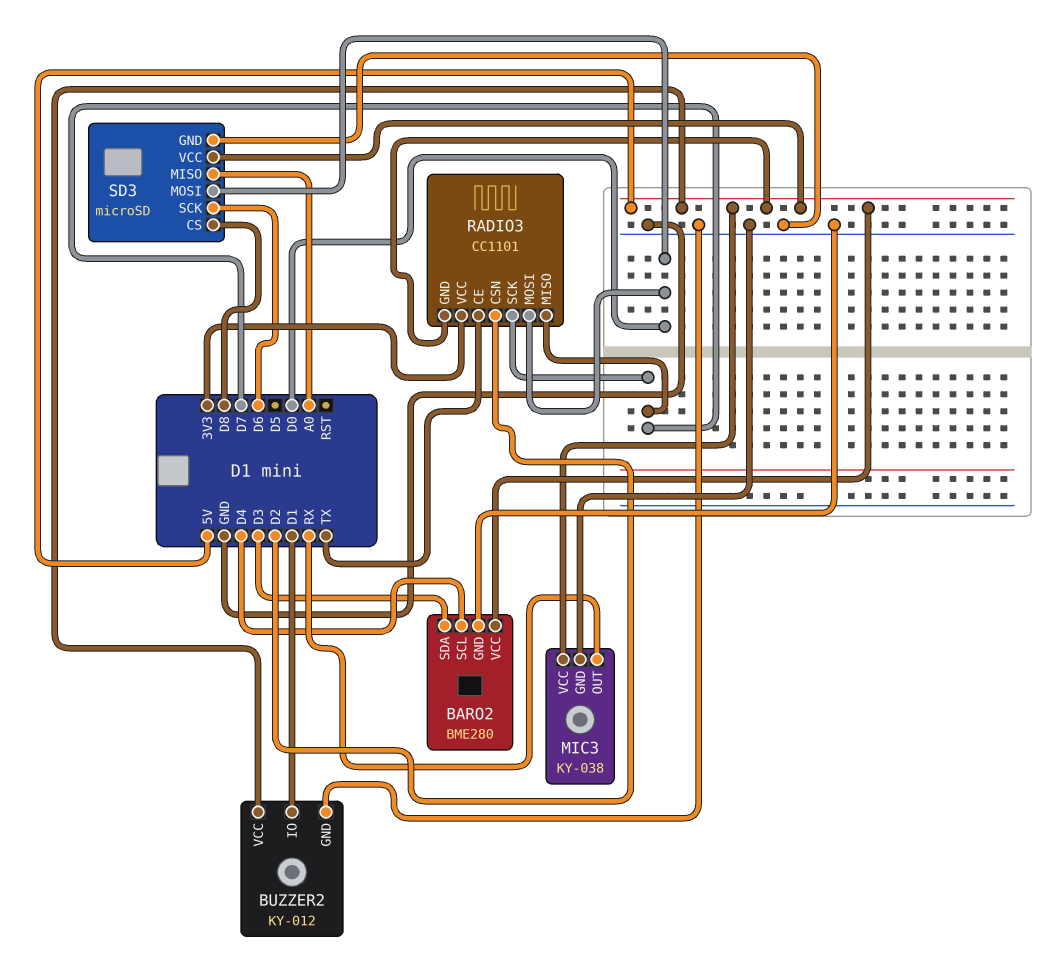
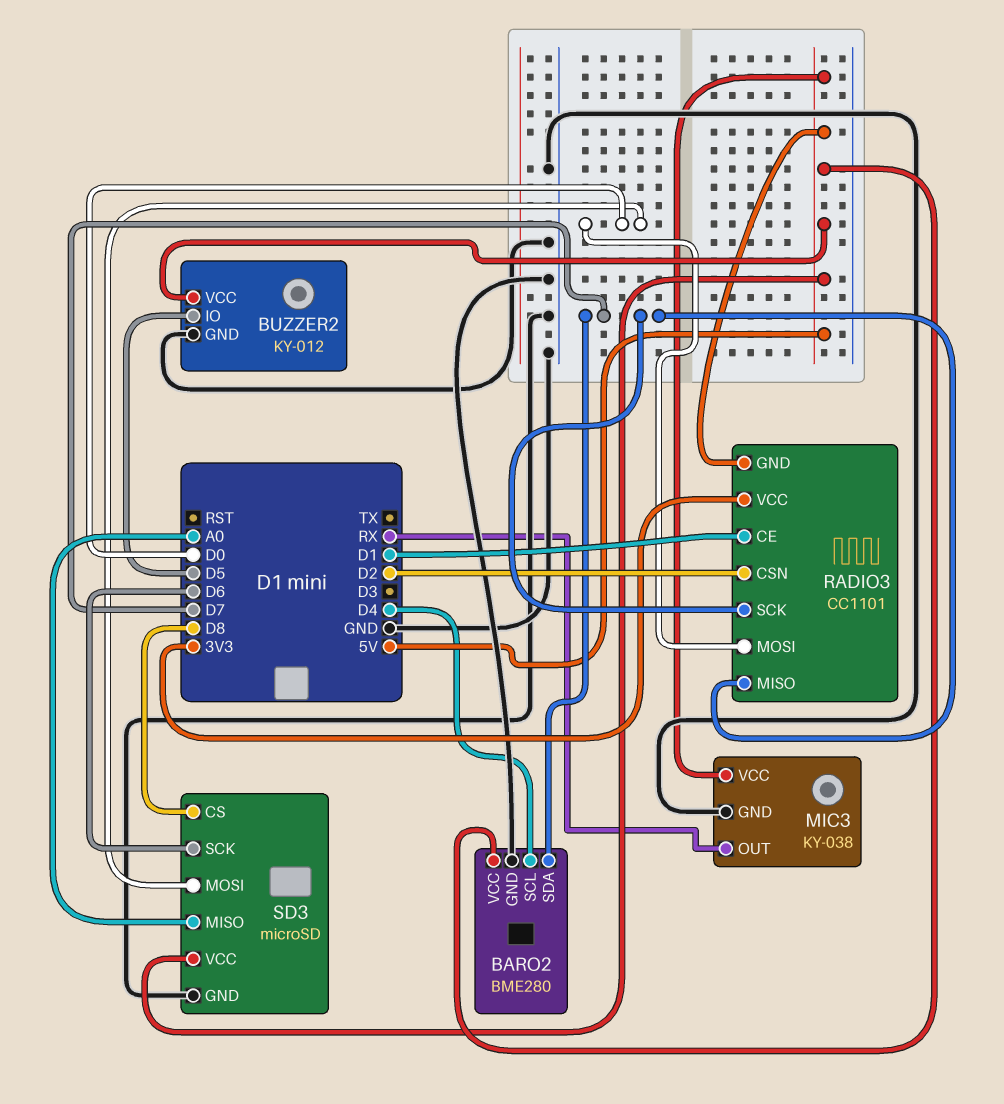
BARO2 pin SDA: D3 -> D7
BUZZER2 pin IO: D1 -> D5
RADIO3 pin CE: TX -> D1

